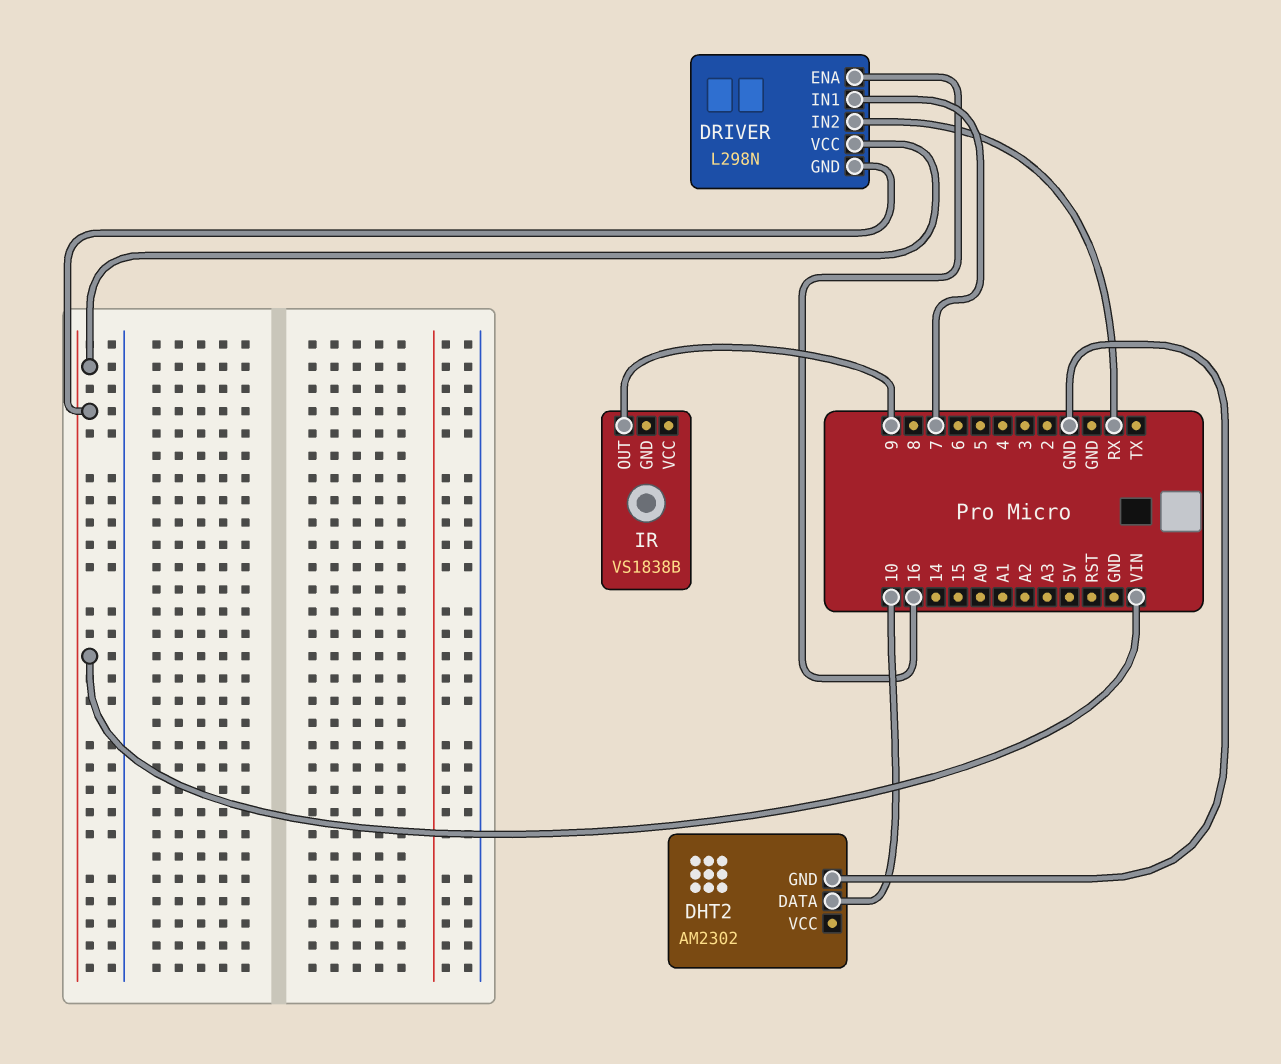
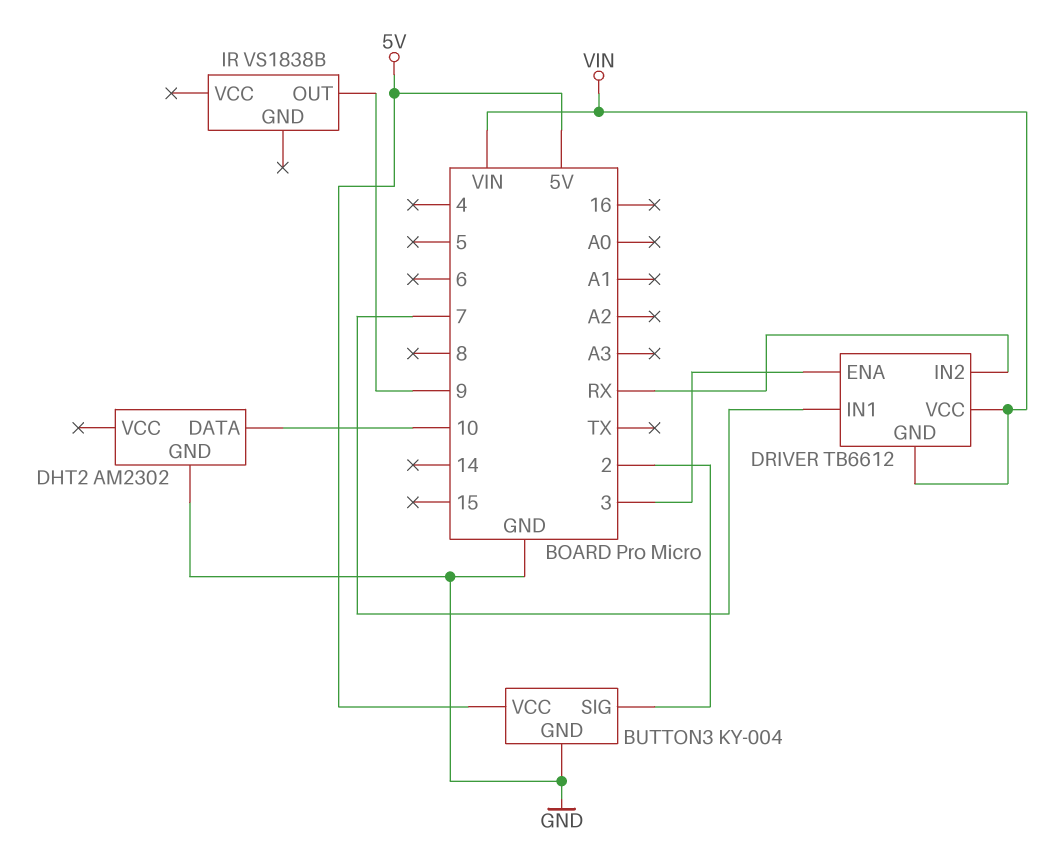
BUTTON3: none -> KY-004
BUTTON3 pin GND: none -> GND
BUTTON3 pin SIG: none -> 2
BUTTON3 pin VCC: none -> 5V
DRIVER: L298N -> TB6612
DRIVER pin ENA: 16 -> 3

